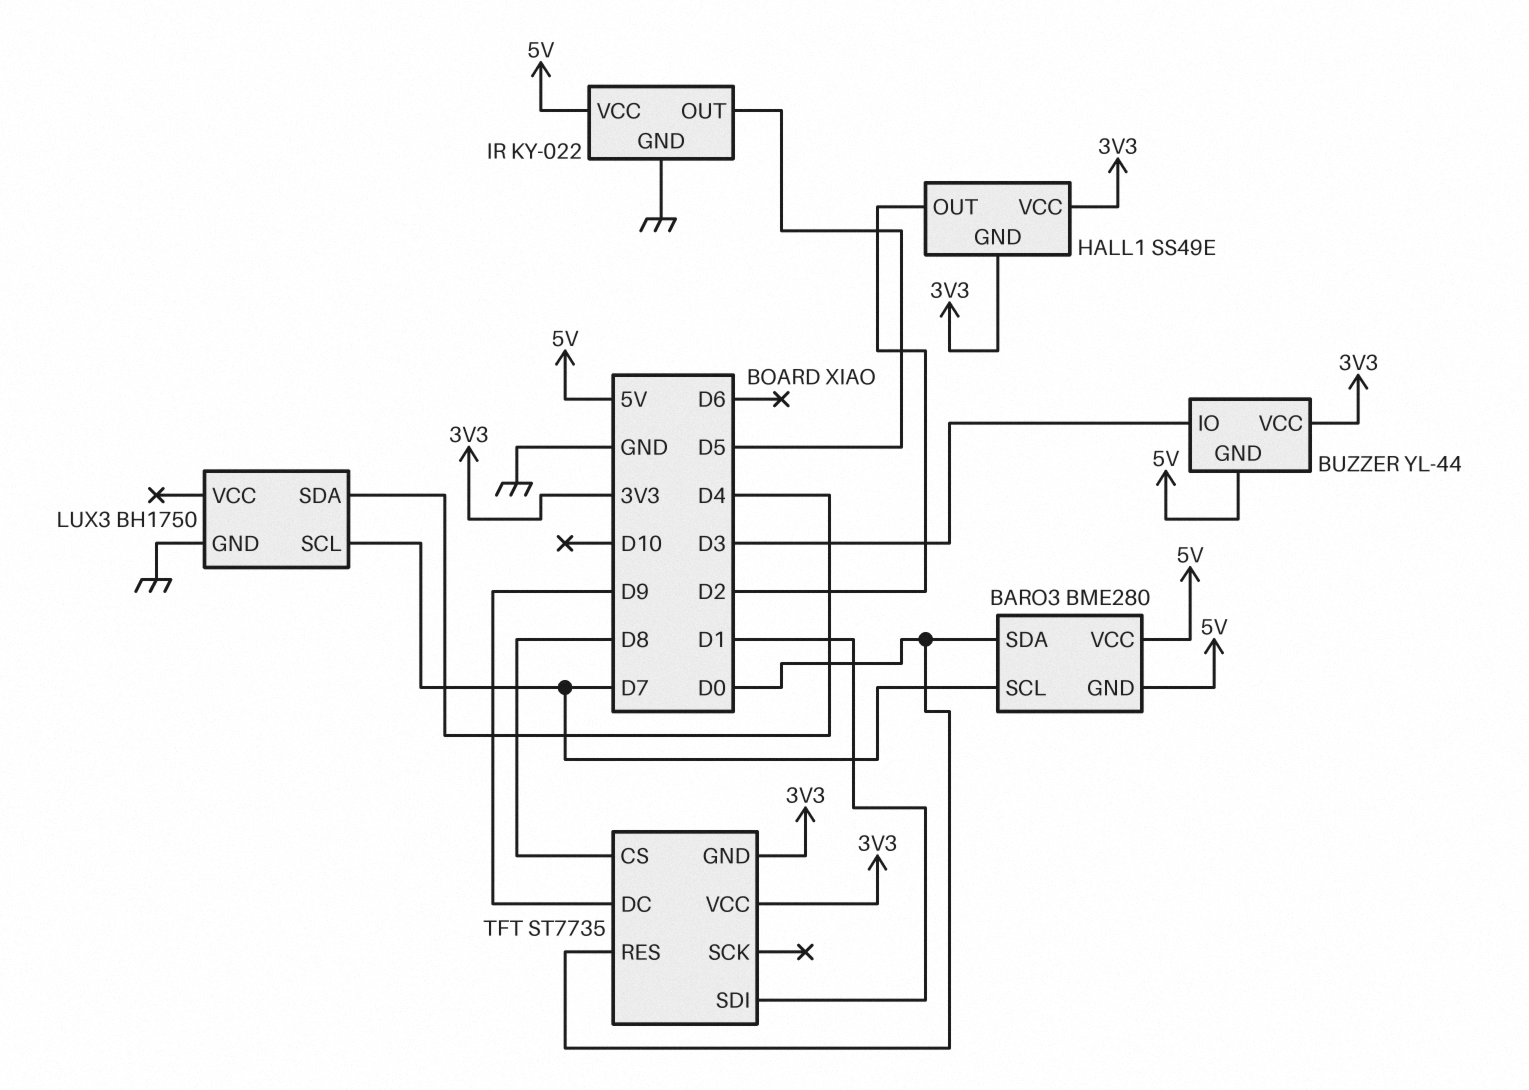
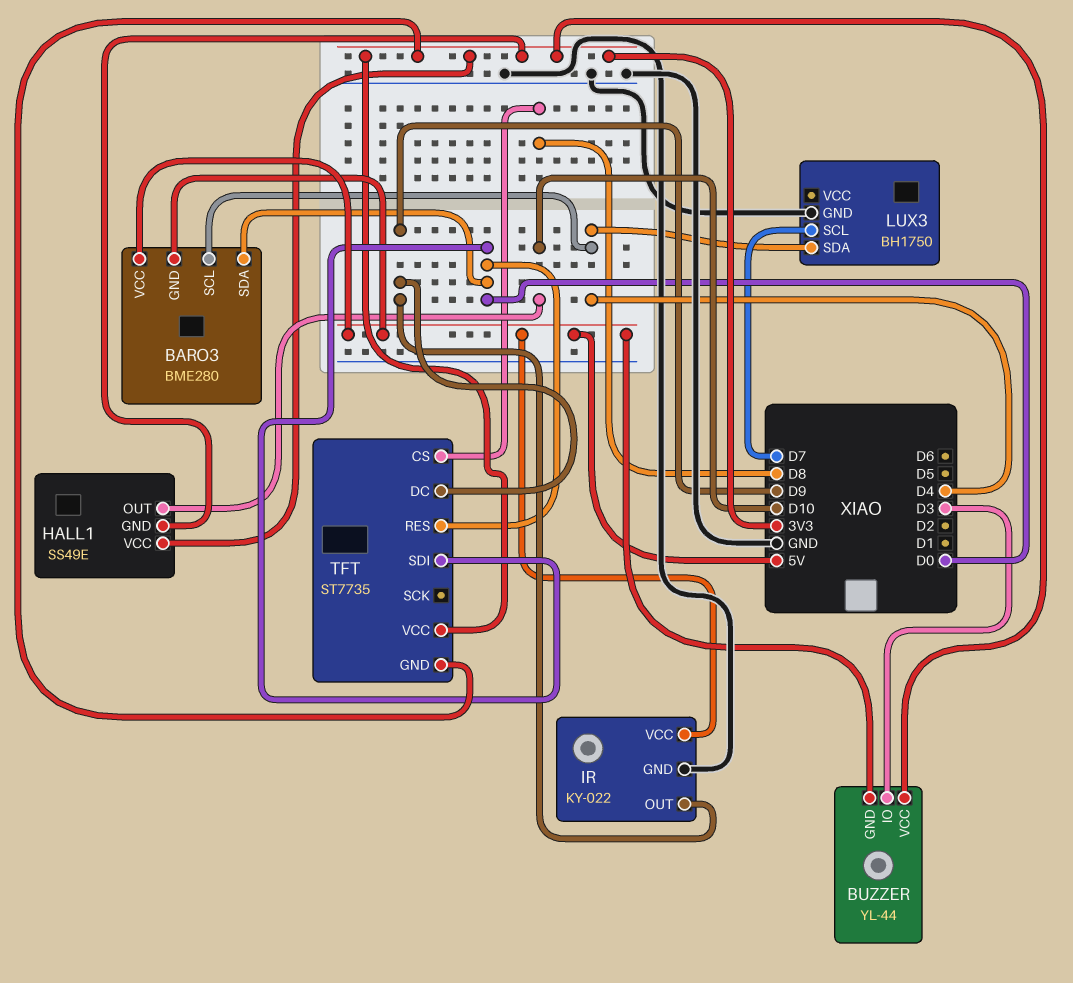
BARO3 pin SCL: D7 -> D4
HALL1 pin OUT: D2 -> D10
IR pin OUT: D5 -> D9
TFT pin SDI: D1 -> D0

